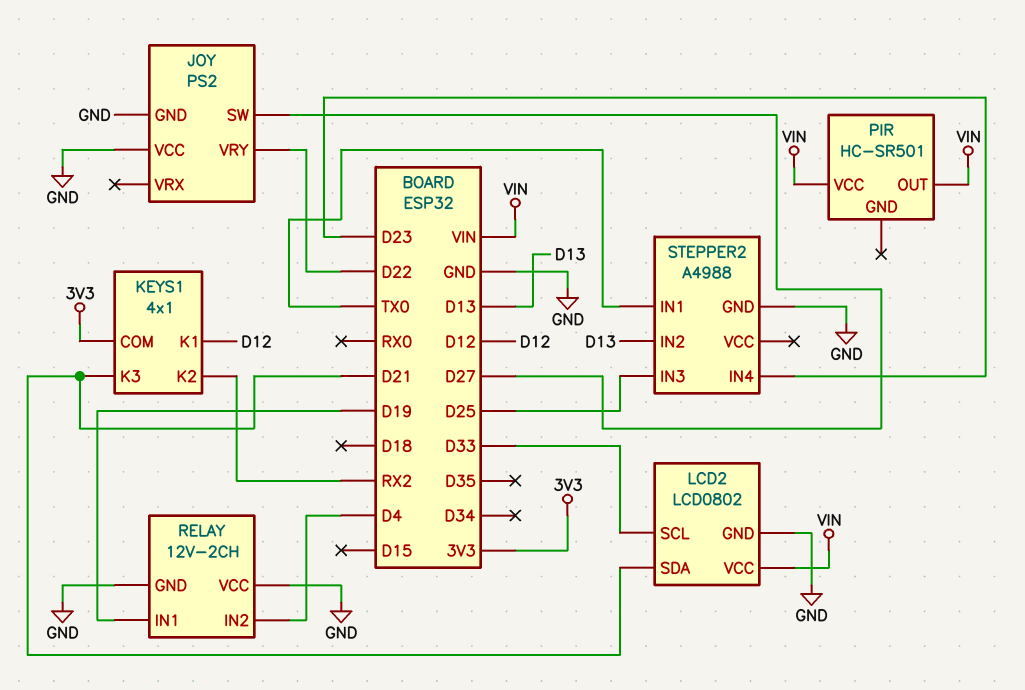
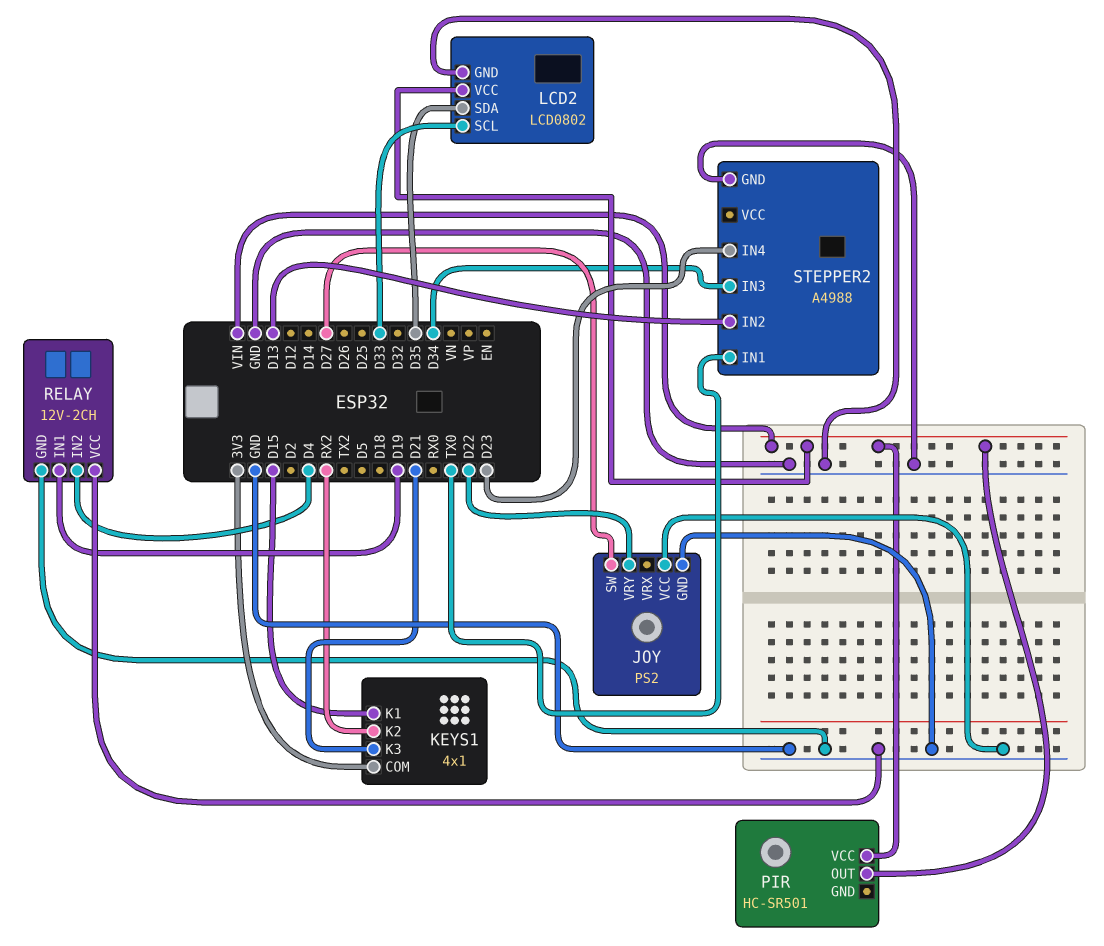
KEYS1 pin K1: D12 -> D15
LCD2 pin SDA: D21 -> D35
STEPPER2 pin IN3: D25 -> D34

